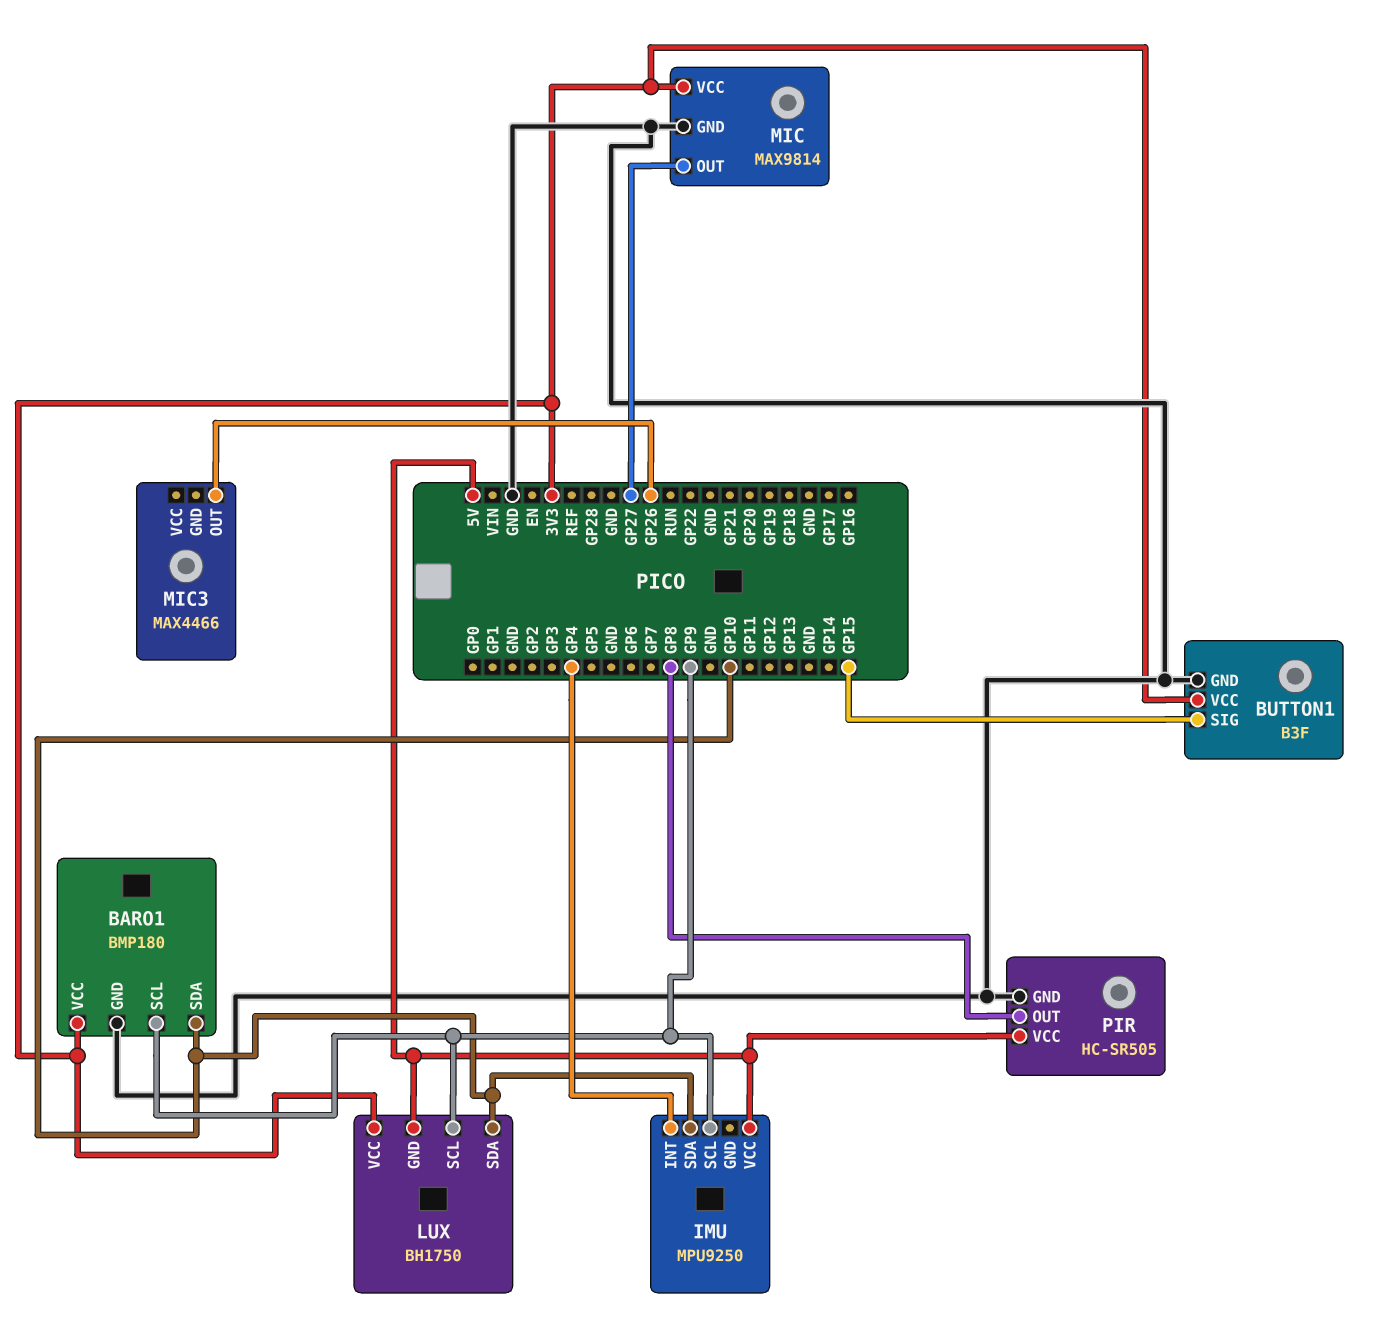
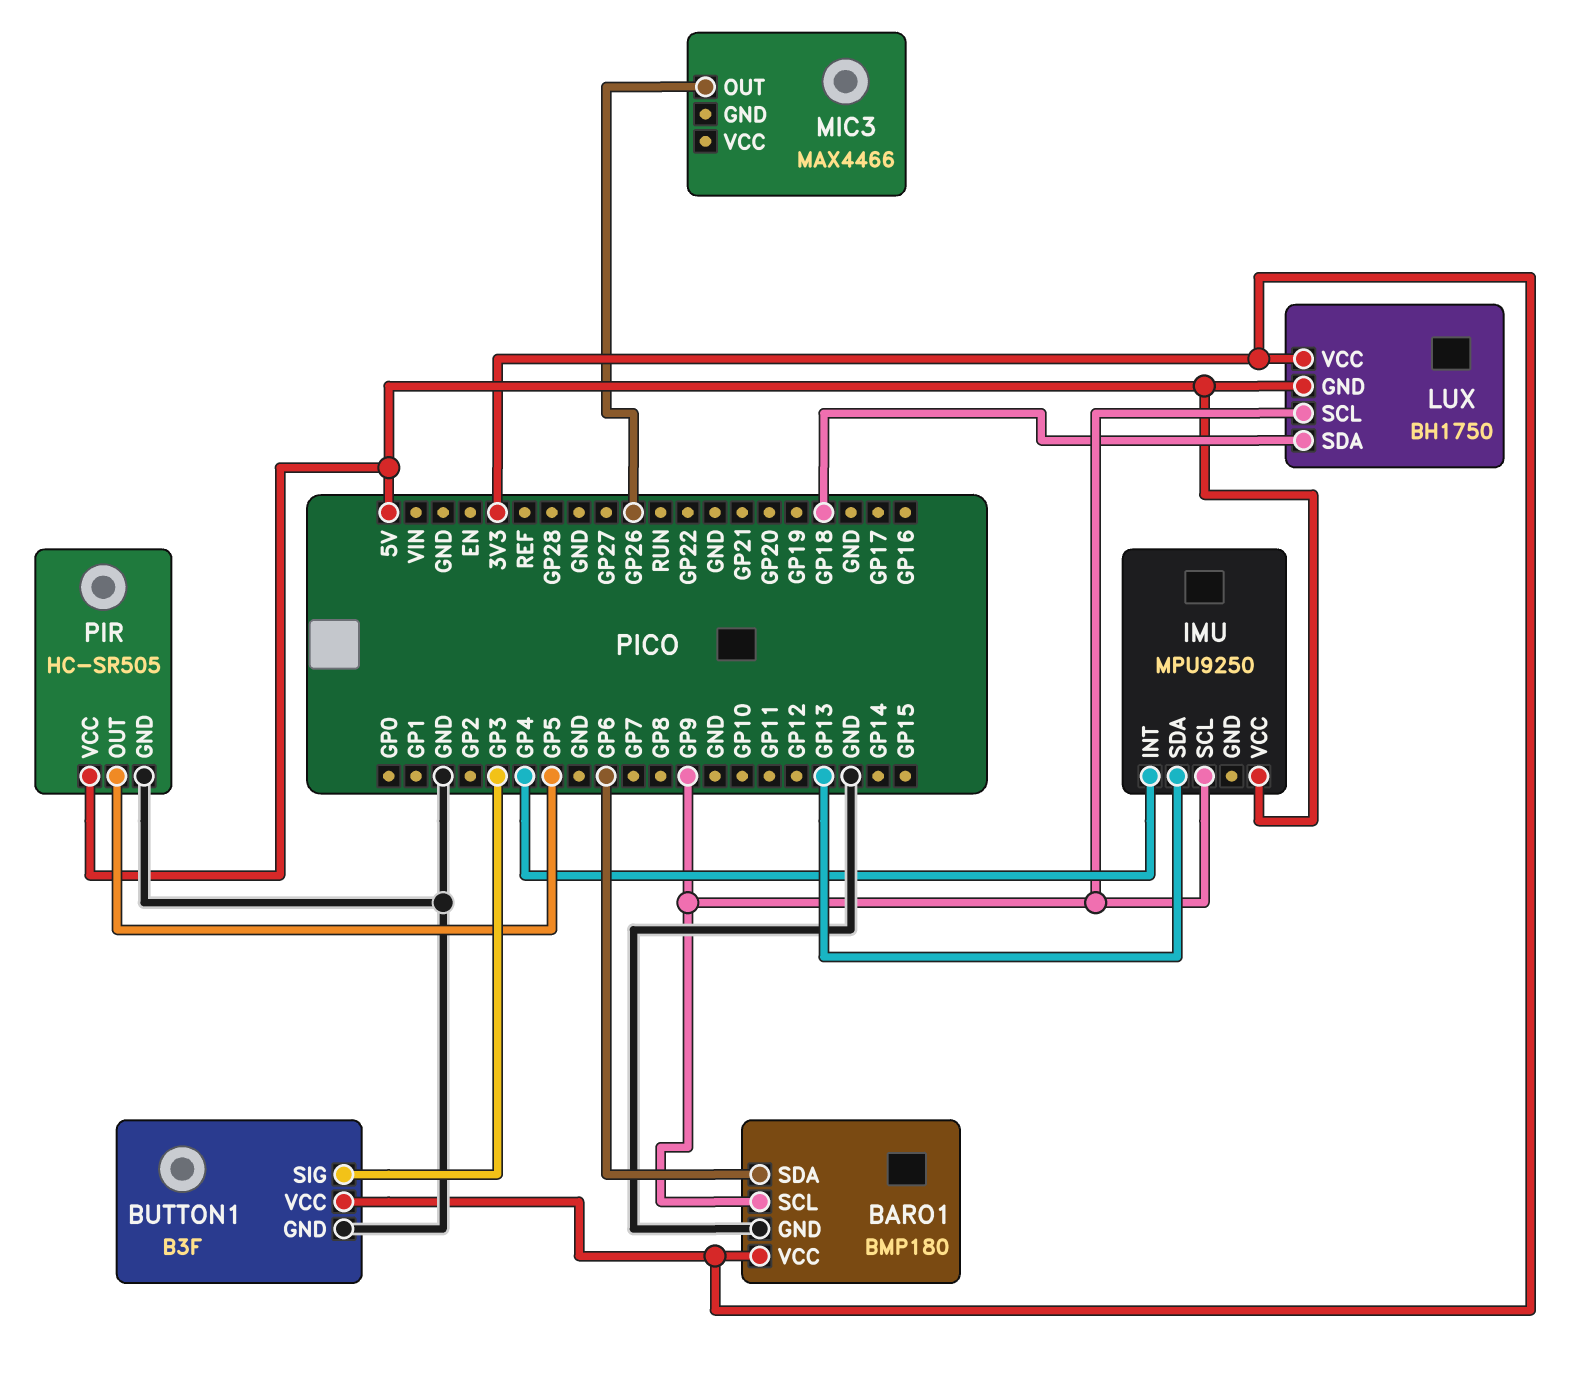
BARO1 pin SDA: GP10 -> GP6
BUTTON1 pin SIG: GP15 -> GP3
IMU pin SDA: GP10 -> GP13
LUX pin SDA: GP10 -> GP18
MIC: MAX9814 -> none
MIC pin GND: GND -> none
MIC pin OUT: GP27 -> none
MIC pin VCC: 3V3 -> none
PIR pin OUT: GP8 -> GP5

